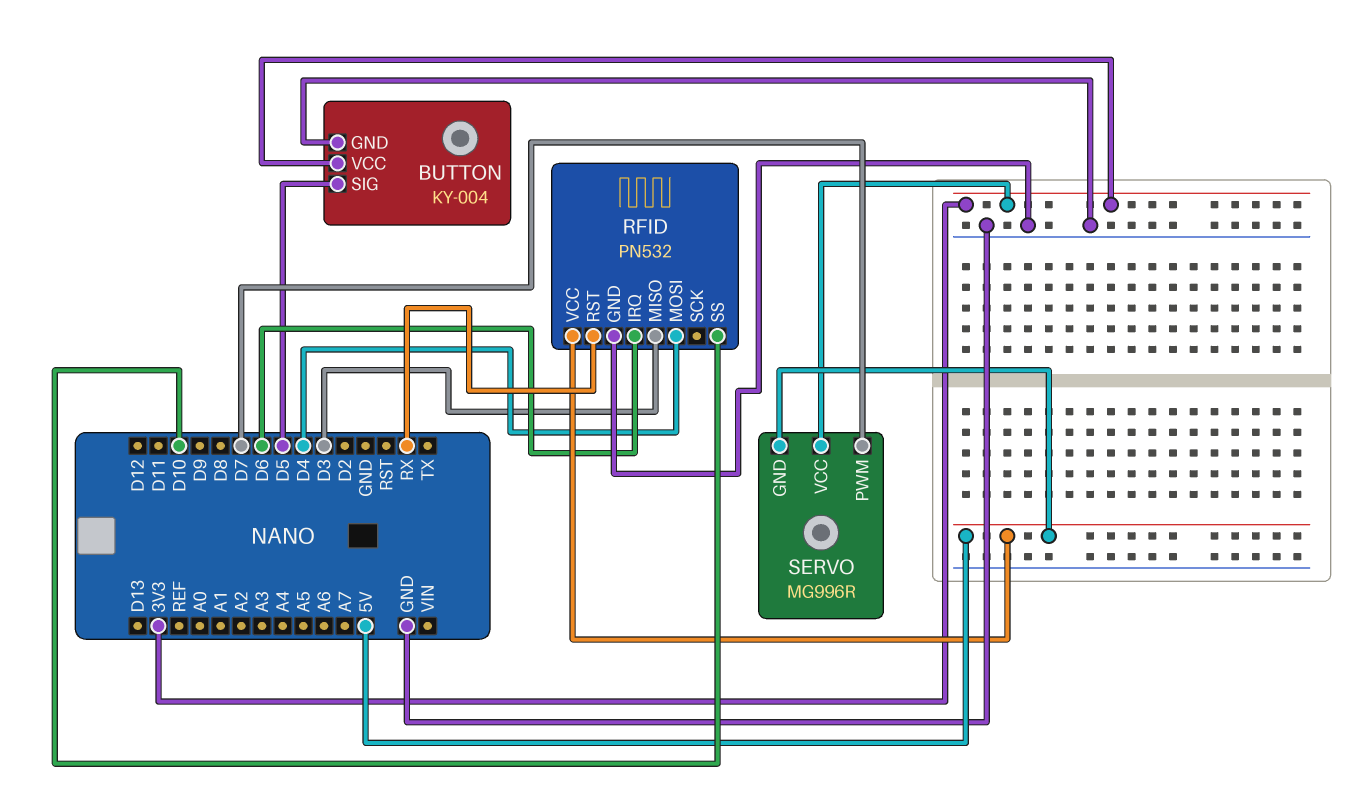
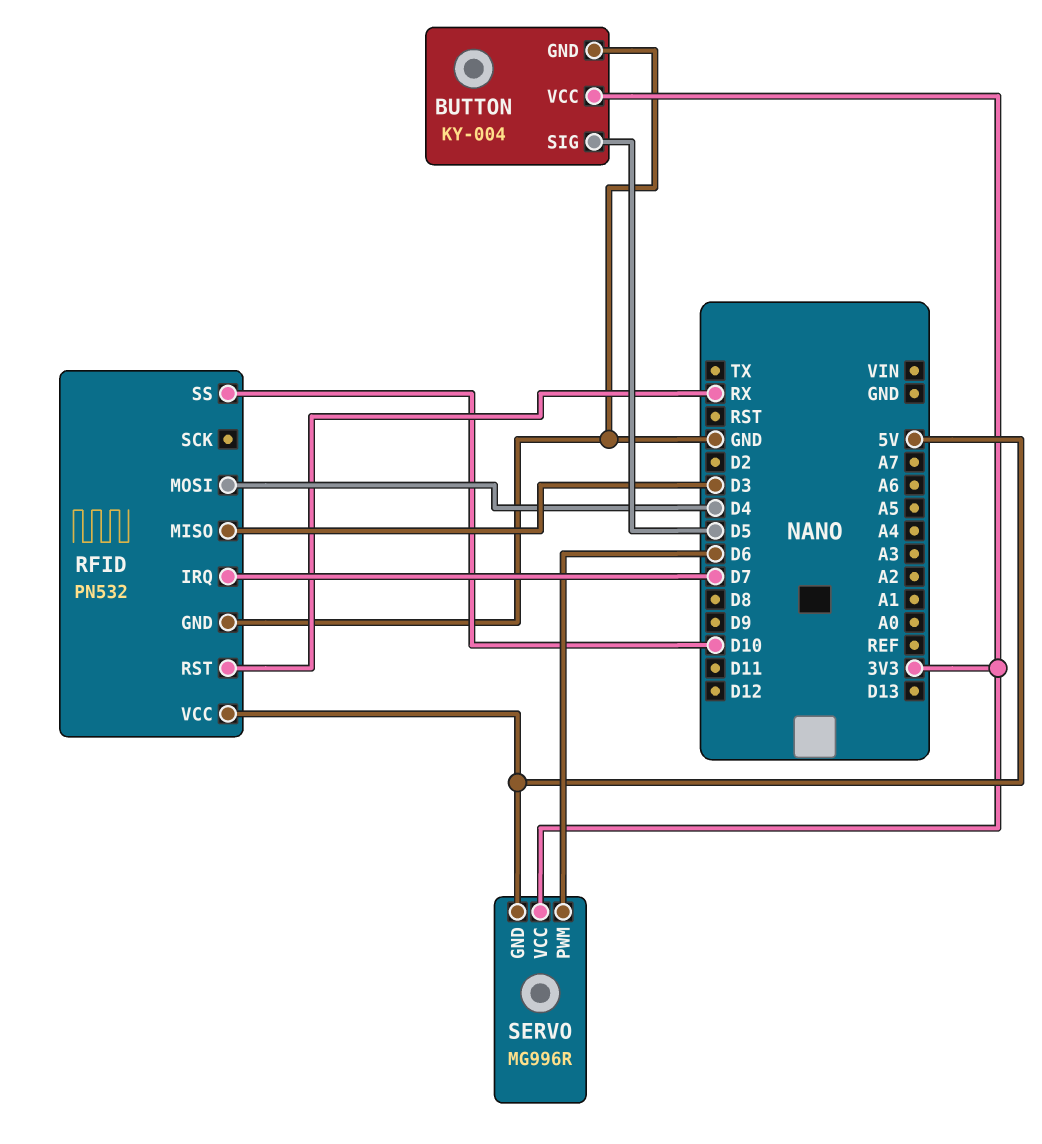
RFID pin IRQ: D6 -> D7
SERVO pin PWM: D7 -> D6

